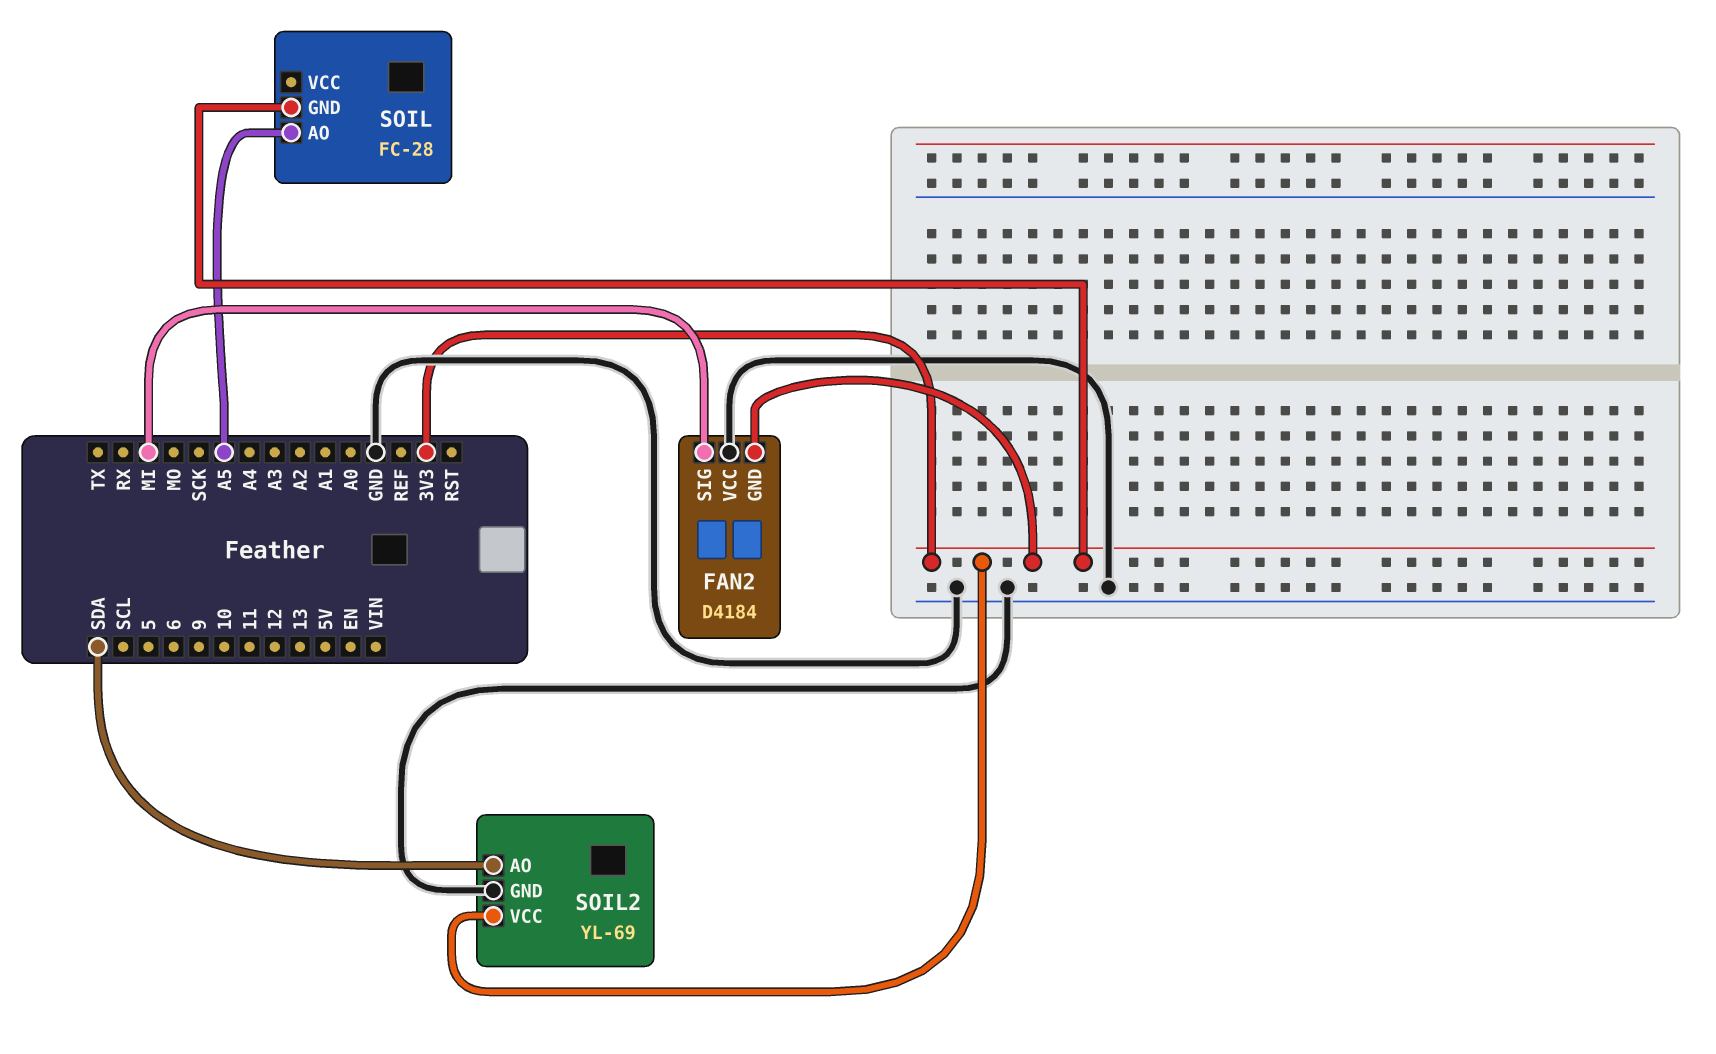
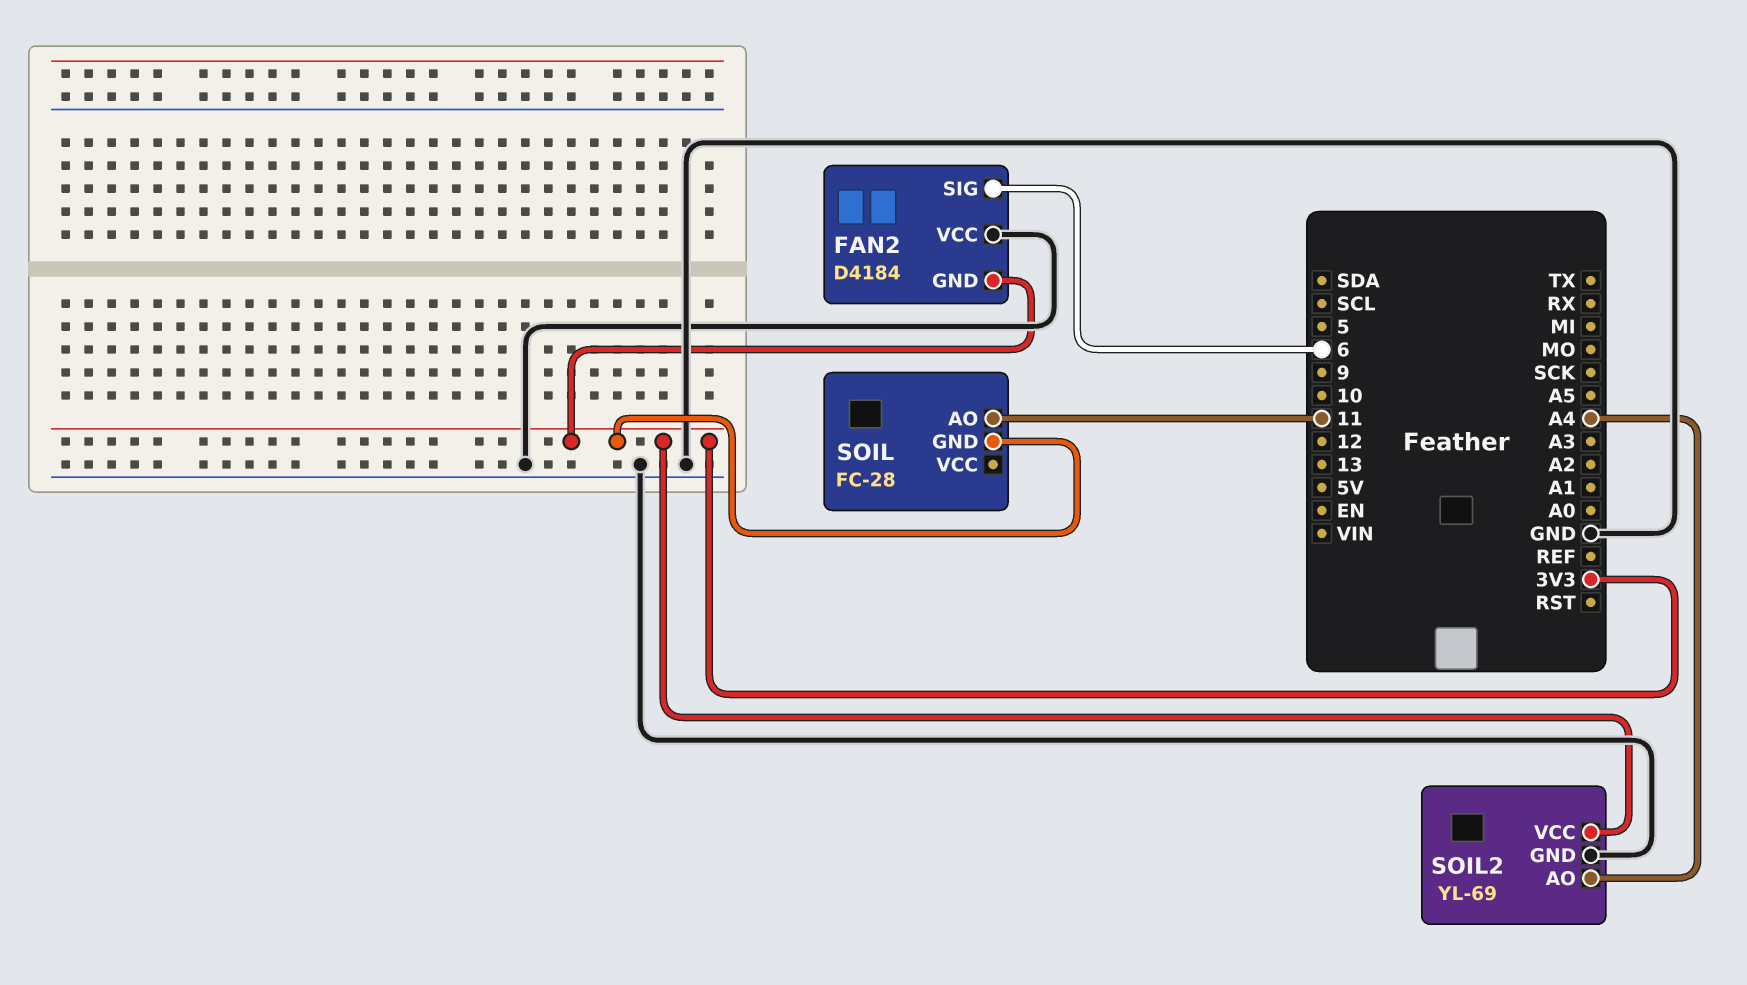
FAN2 pin SIG: MI -> 6
SOIL pin AO: A5 -> 11
SOIL2 pin AO: SDA -> A4

